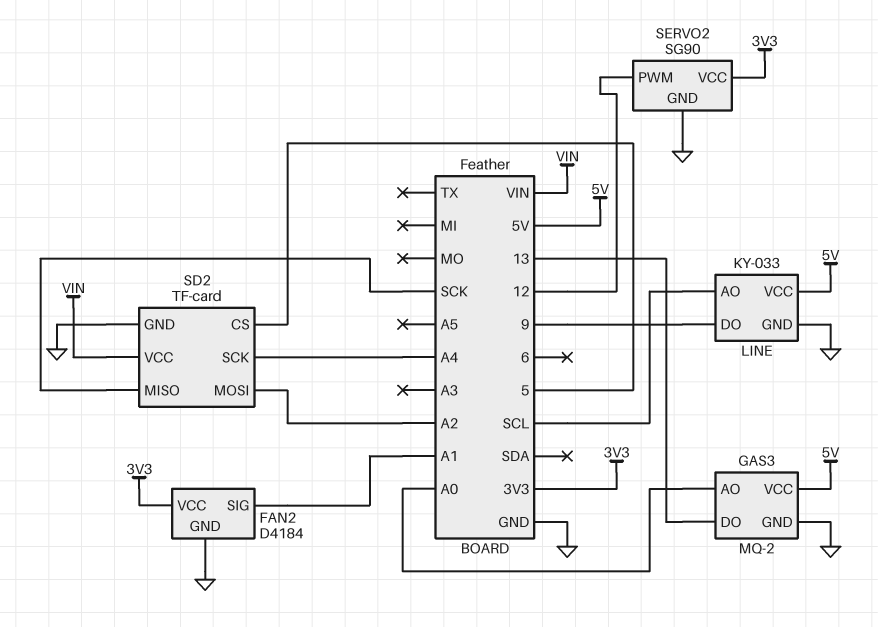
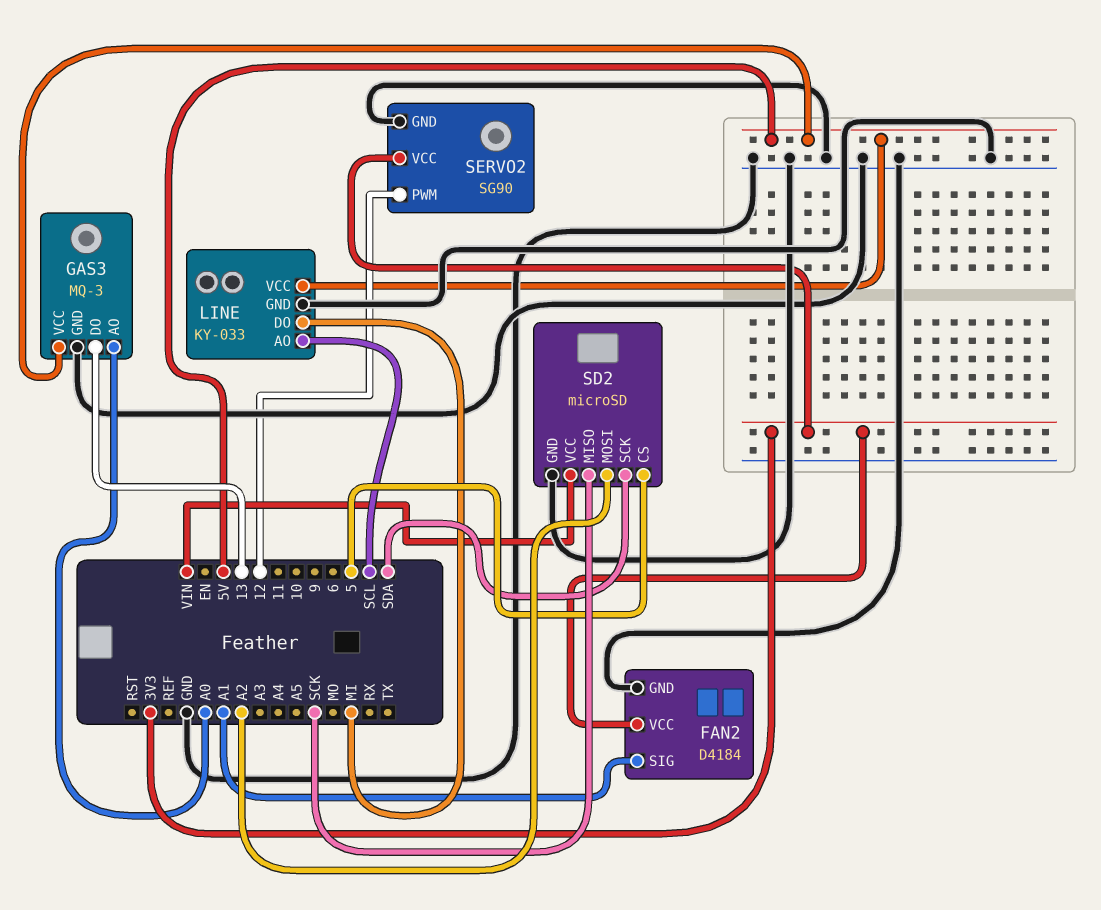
GAS3: MQ-2 -> MQ-3
LINE pin DO: 9 -> MI
SD2: TF-card -> microSD
SD2 pin SCK: A4 -> SDA

